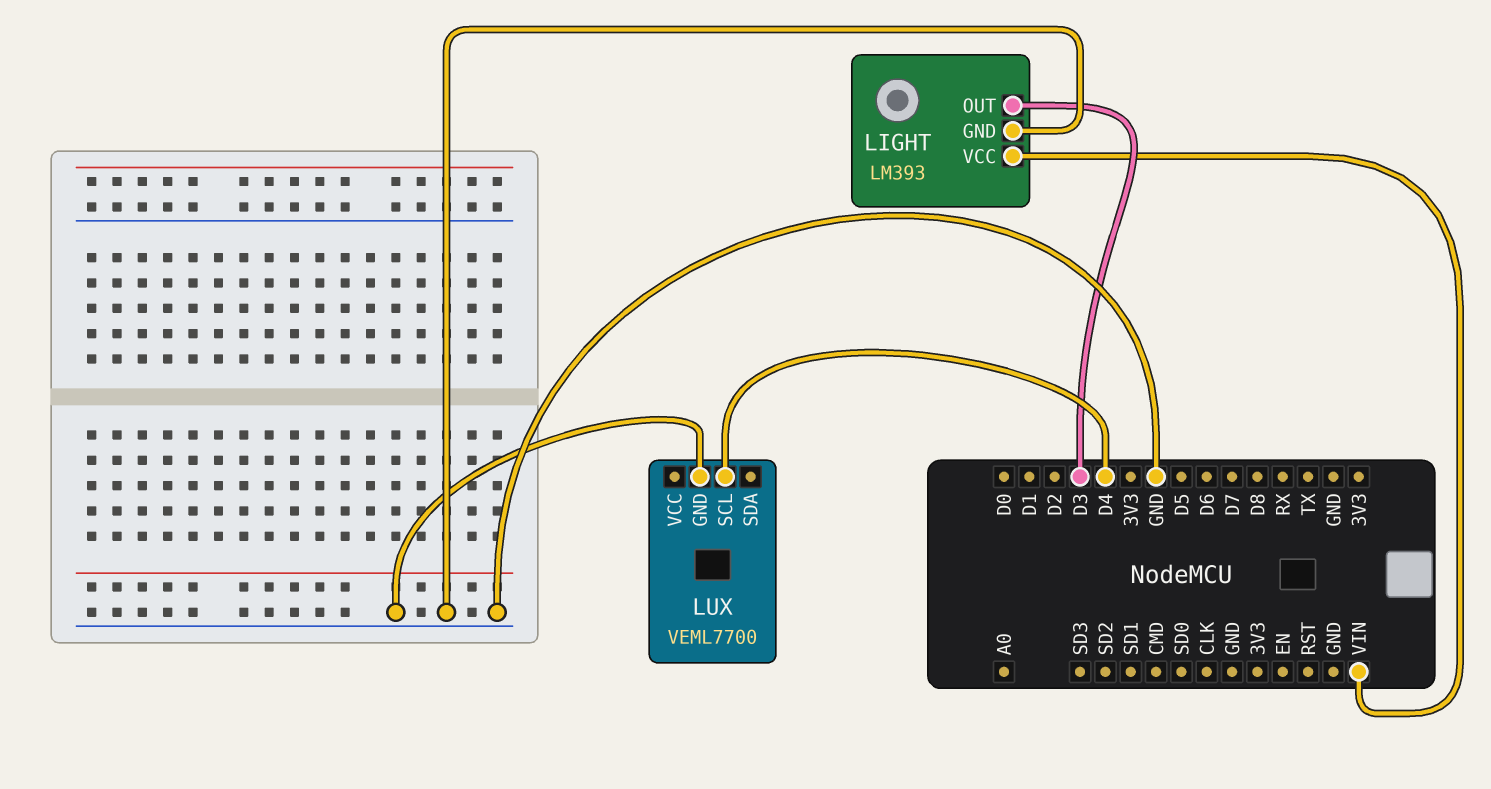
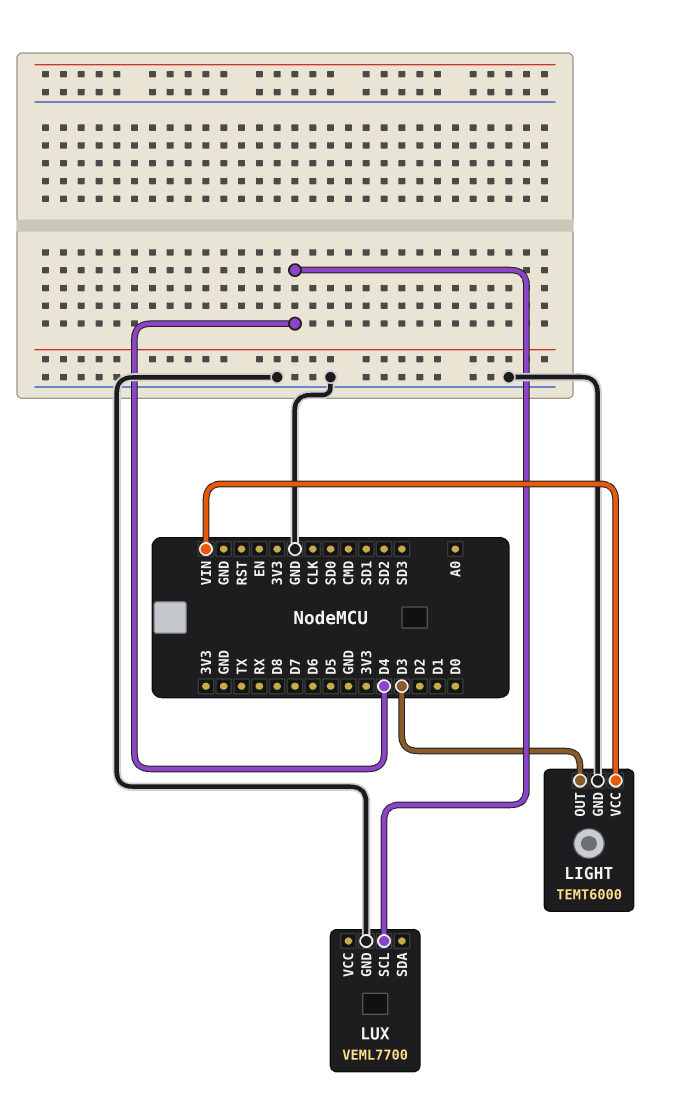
LIGHT: LM393 -> TEMT6000

